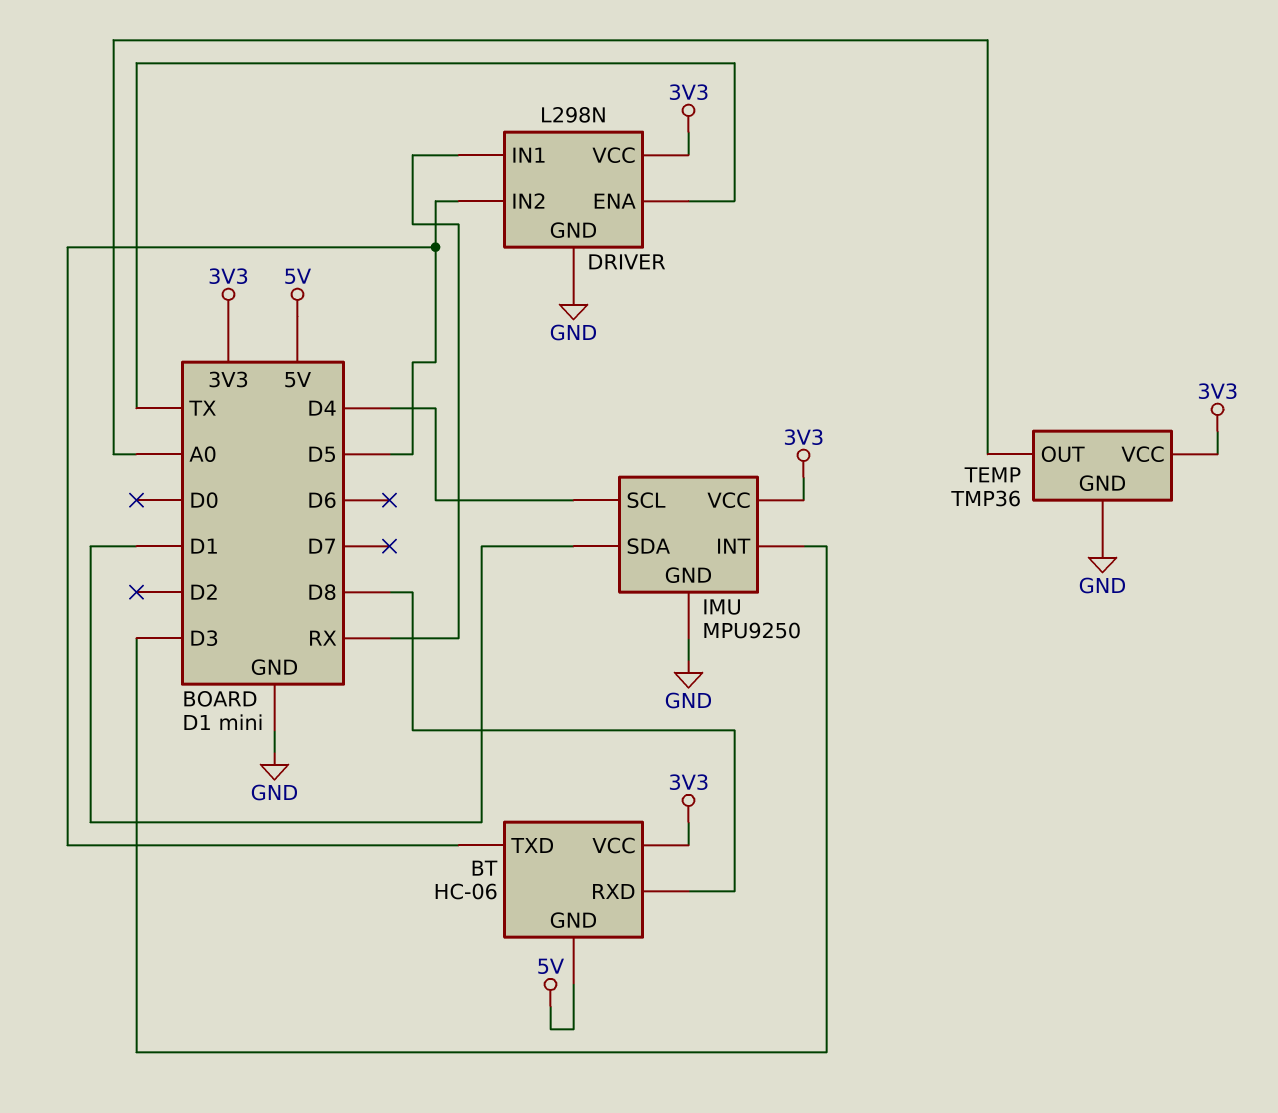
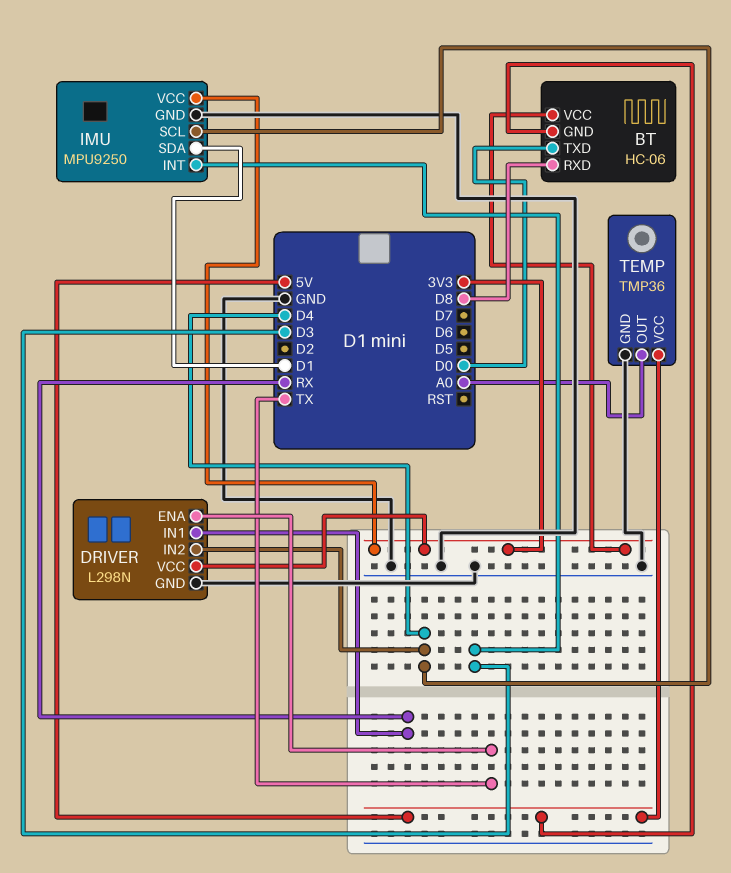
BT pin TXD: D5 -> D0
DRIVER pin IN2: D5 -> D4
TEMP pin VCC: 3V3 -> 5V

